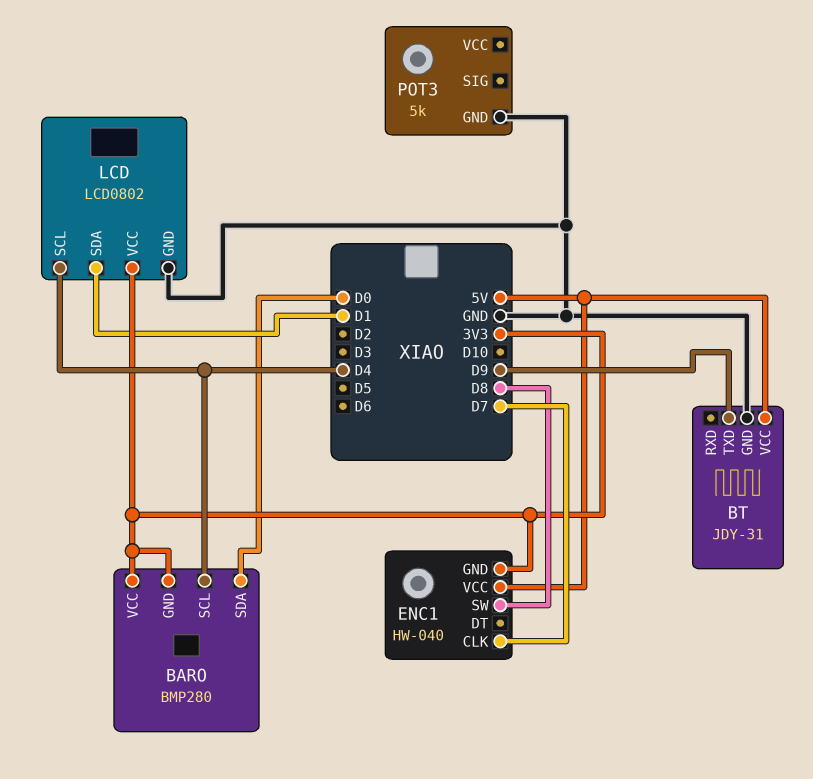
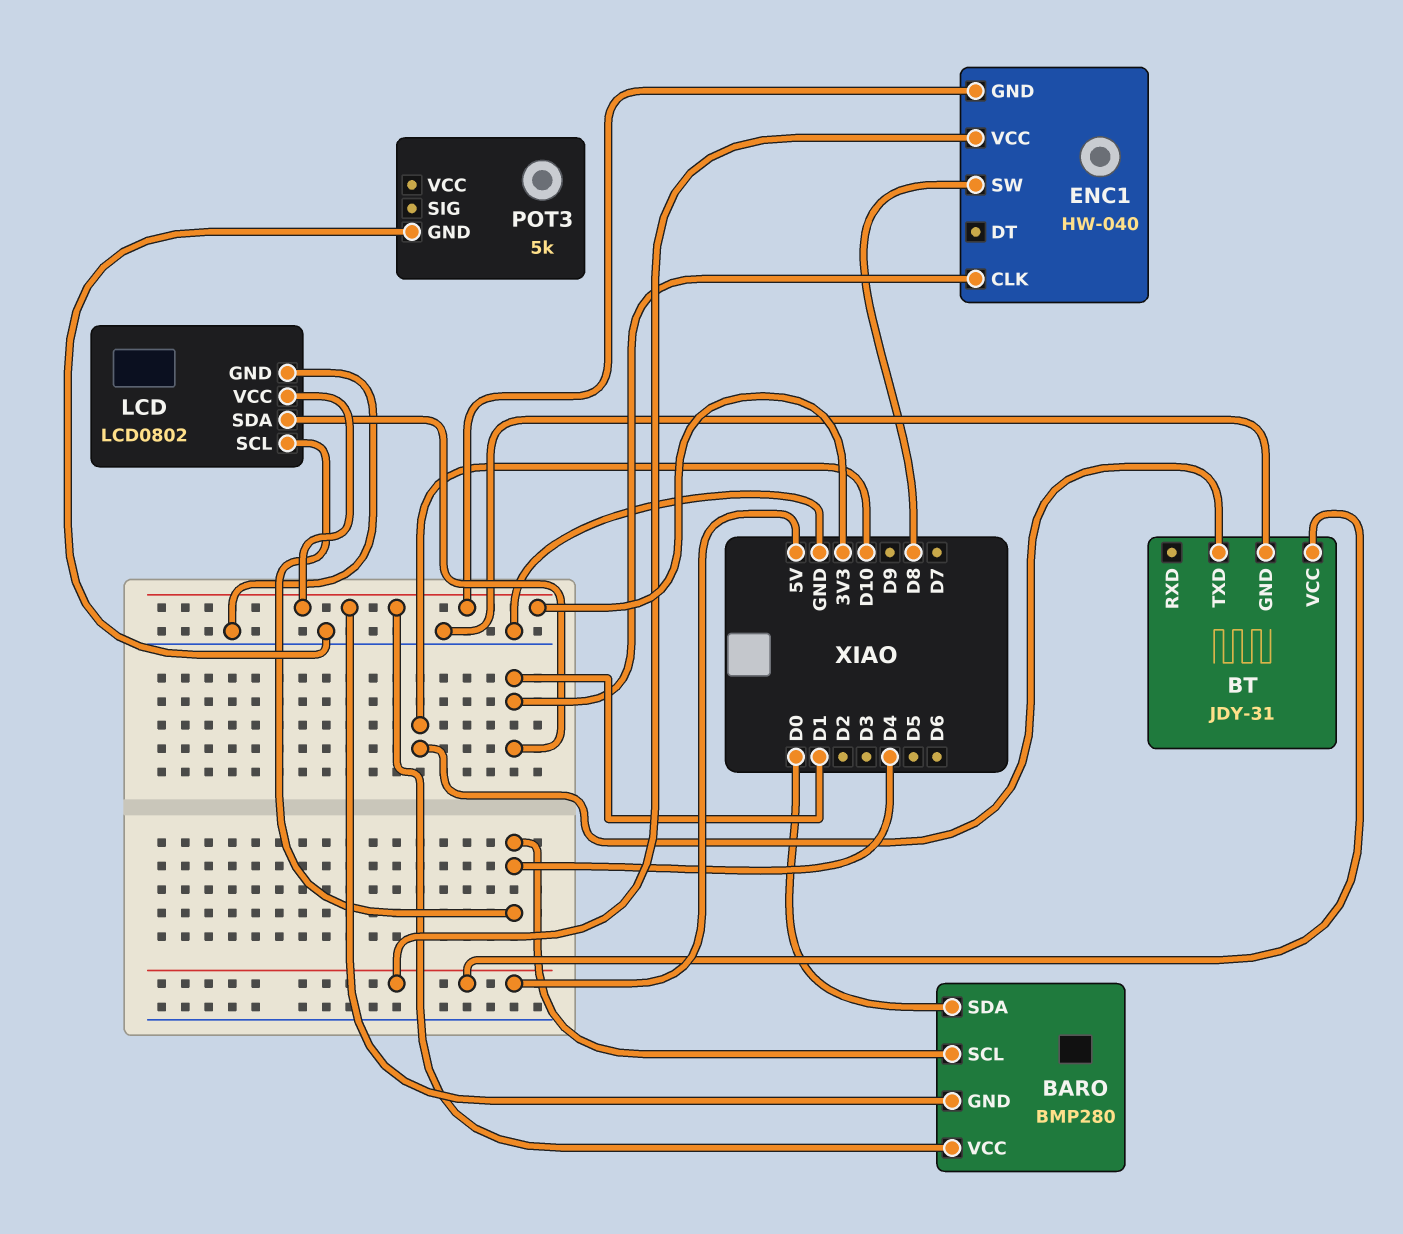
BT pin TXD: D9 -> D10
ENC1 pin CLK: D7 -> D1

